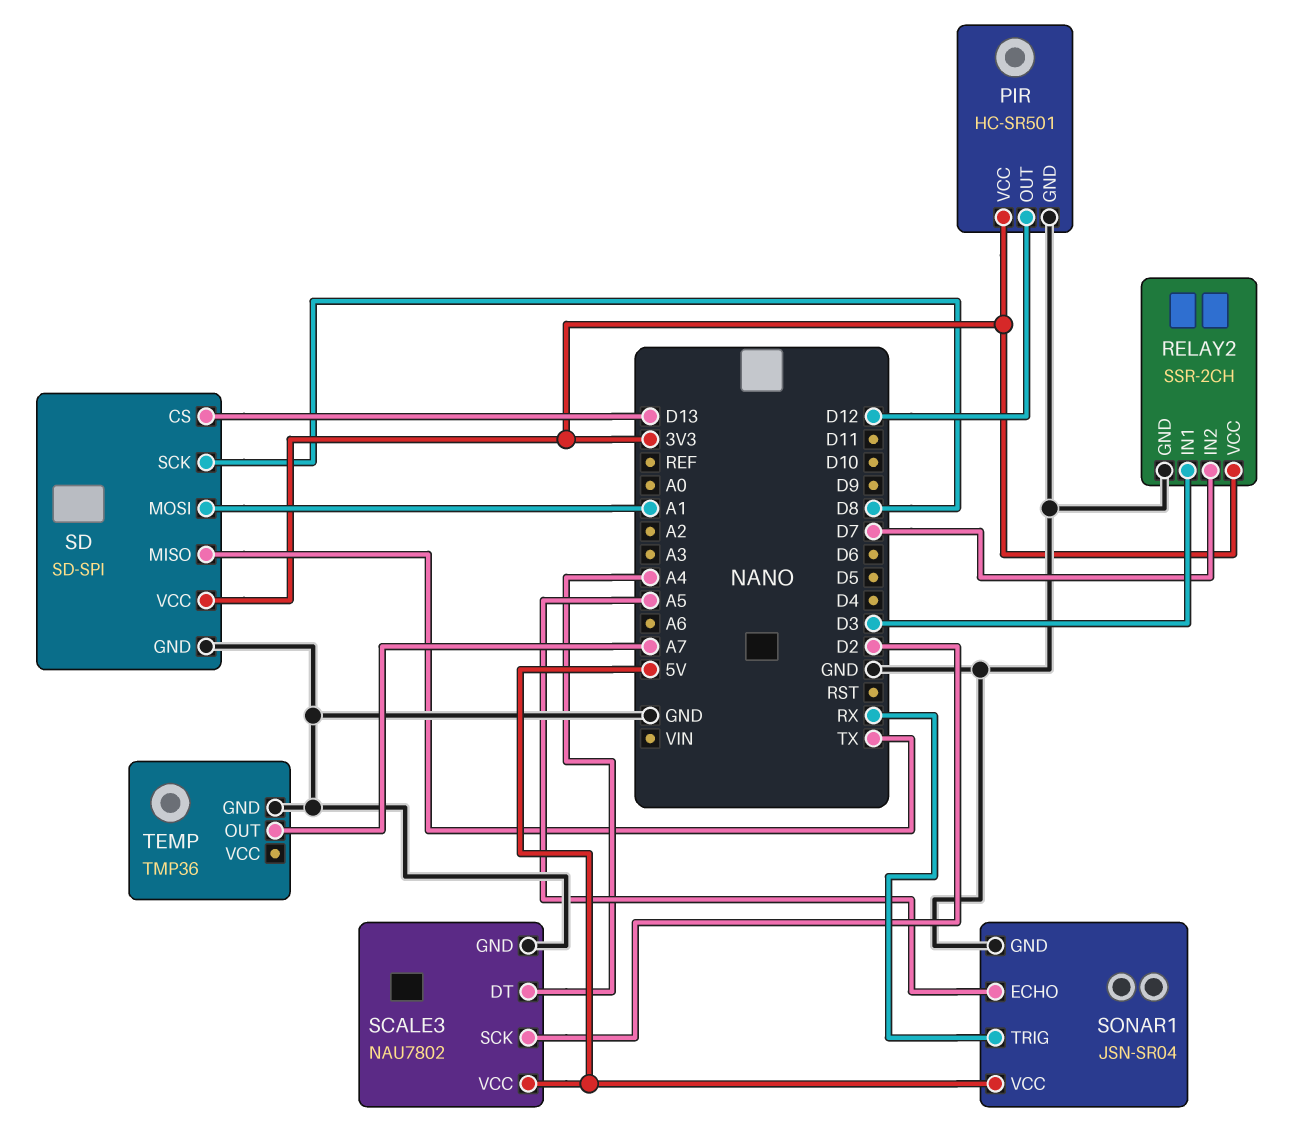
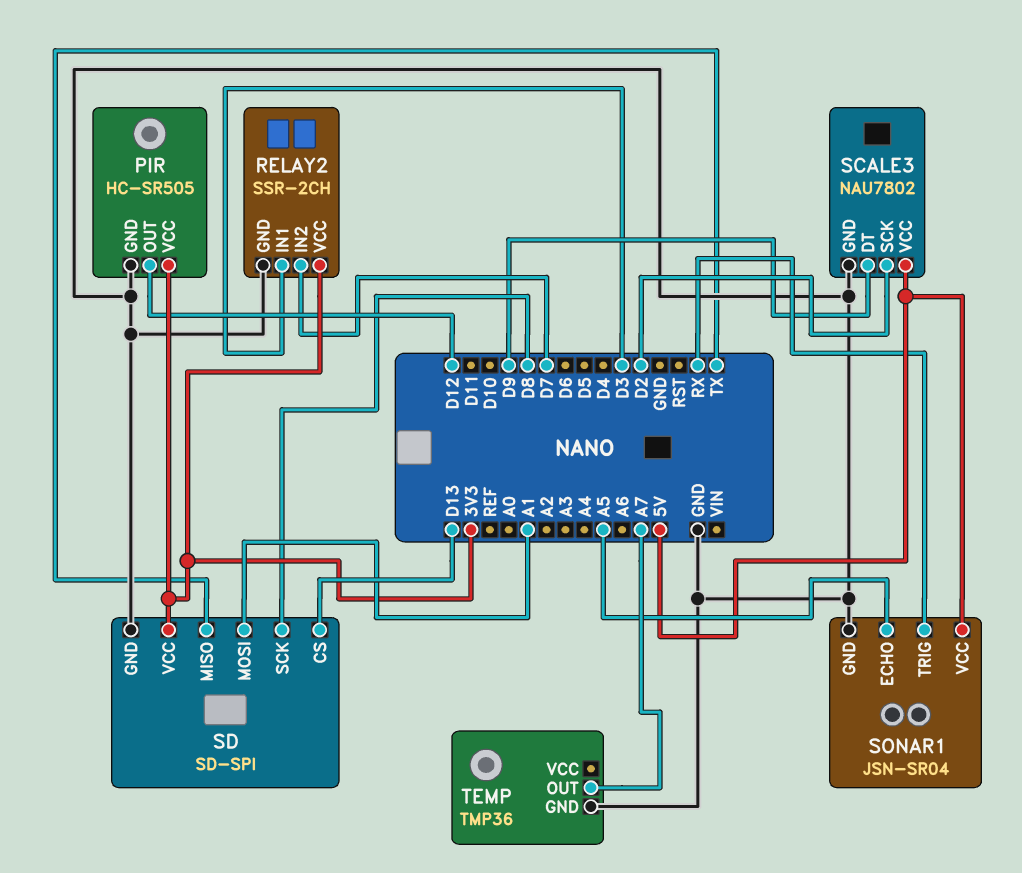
PIR: HC-SR501 -> HC-SR505
SCALE3 pin DT: A4 -> D9

